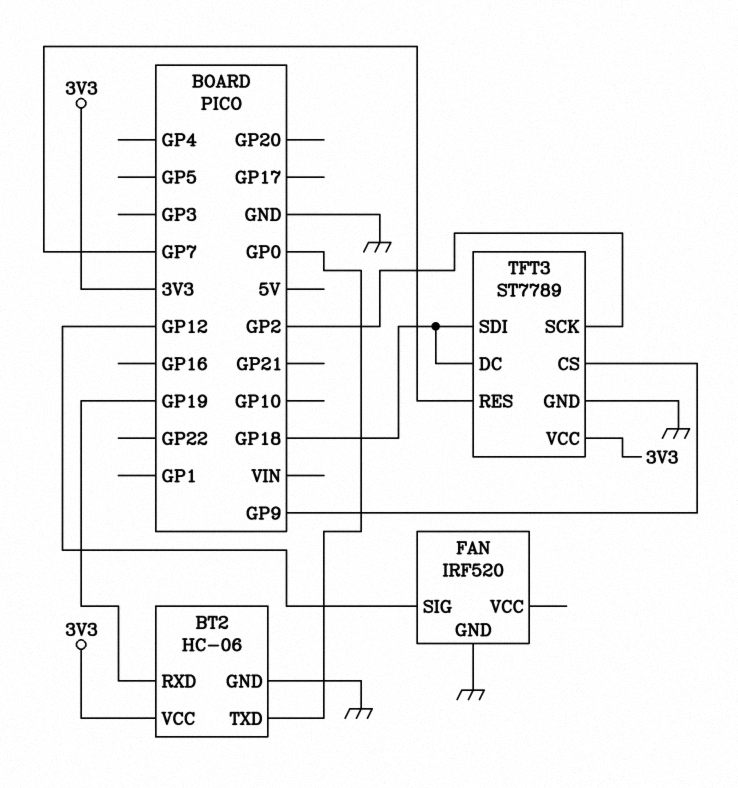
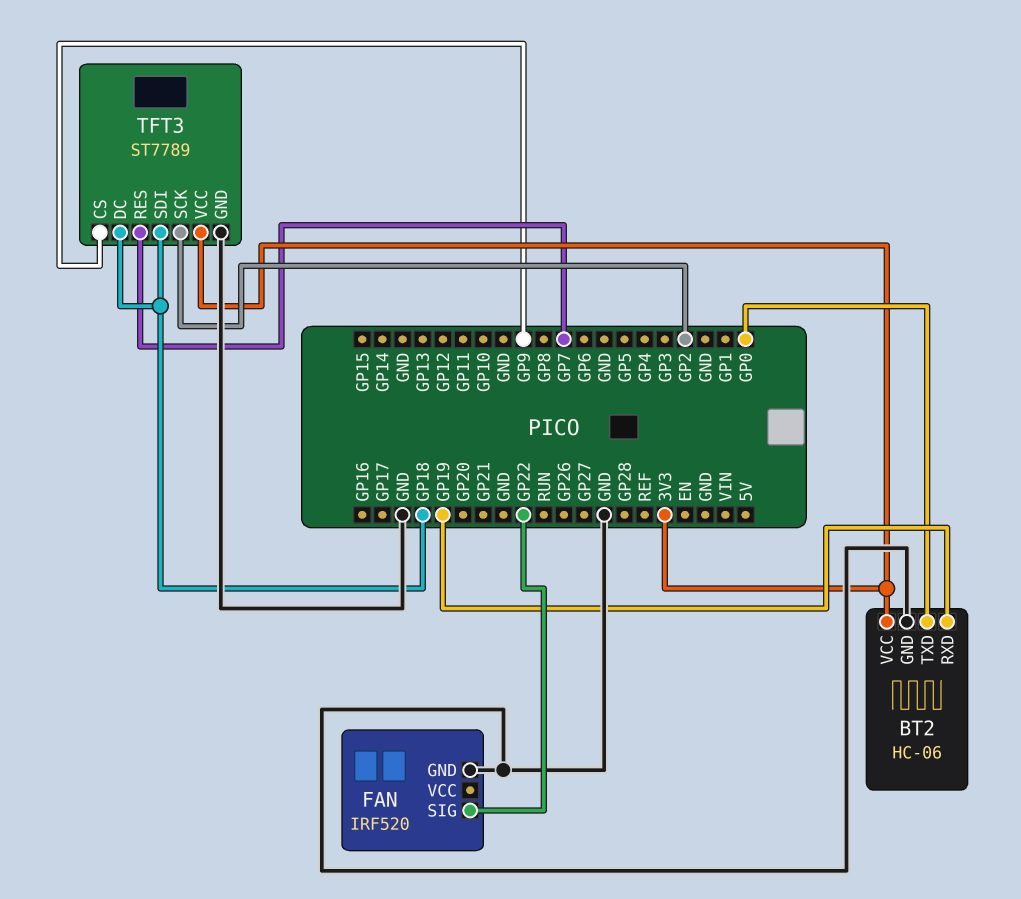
FAN pin SIG: GP12 -> GP22

